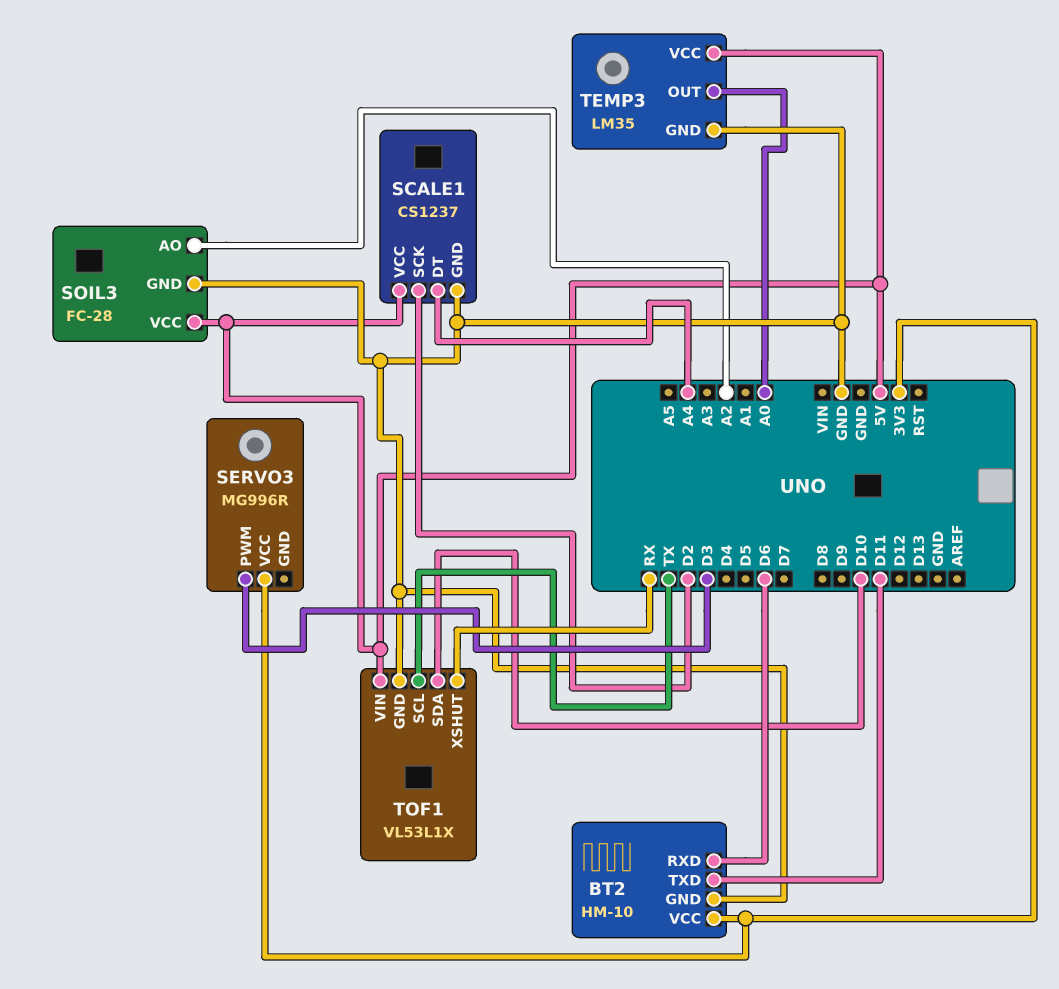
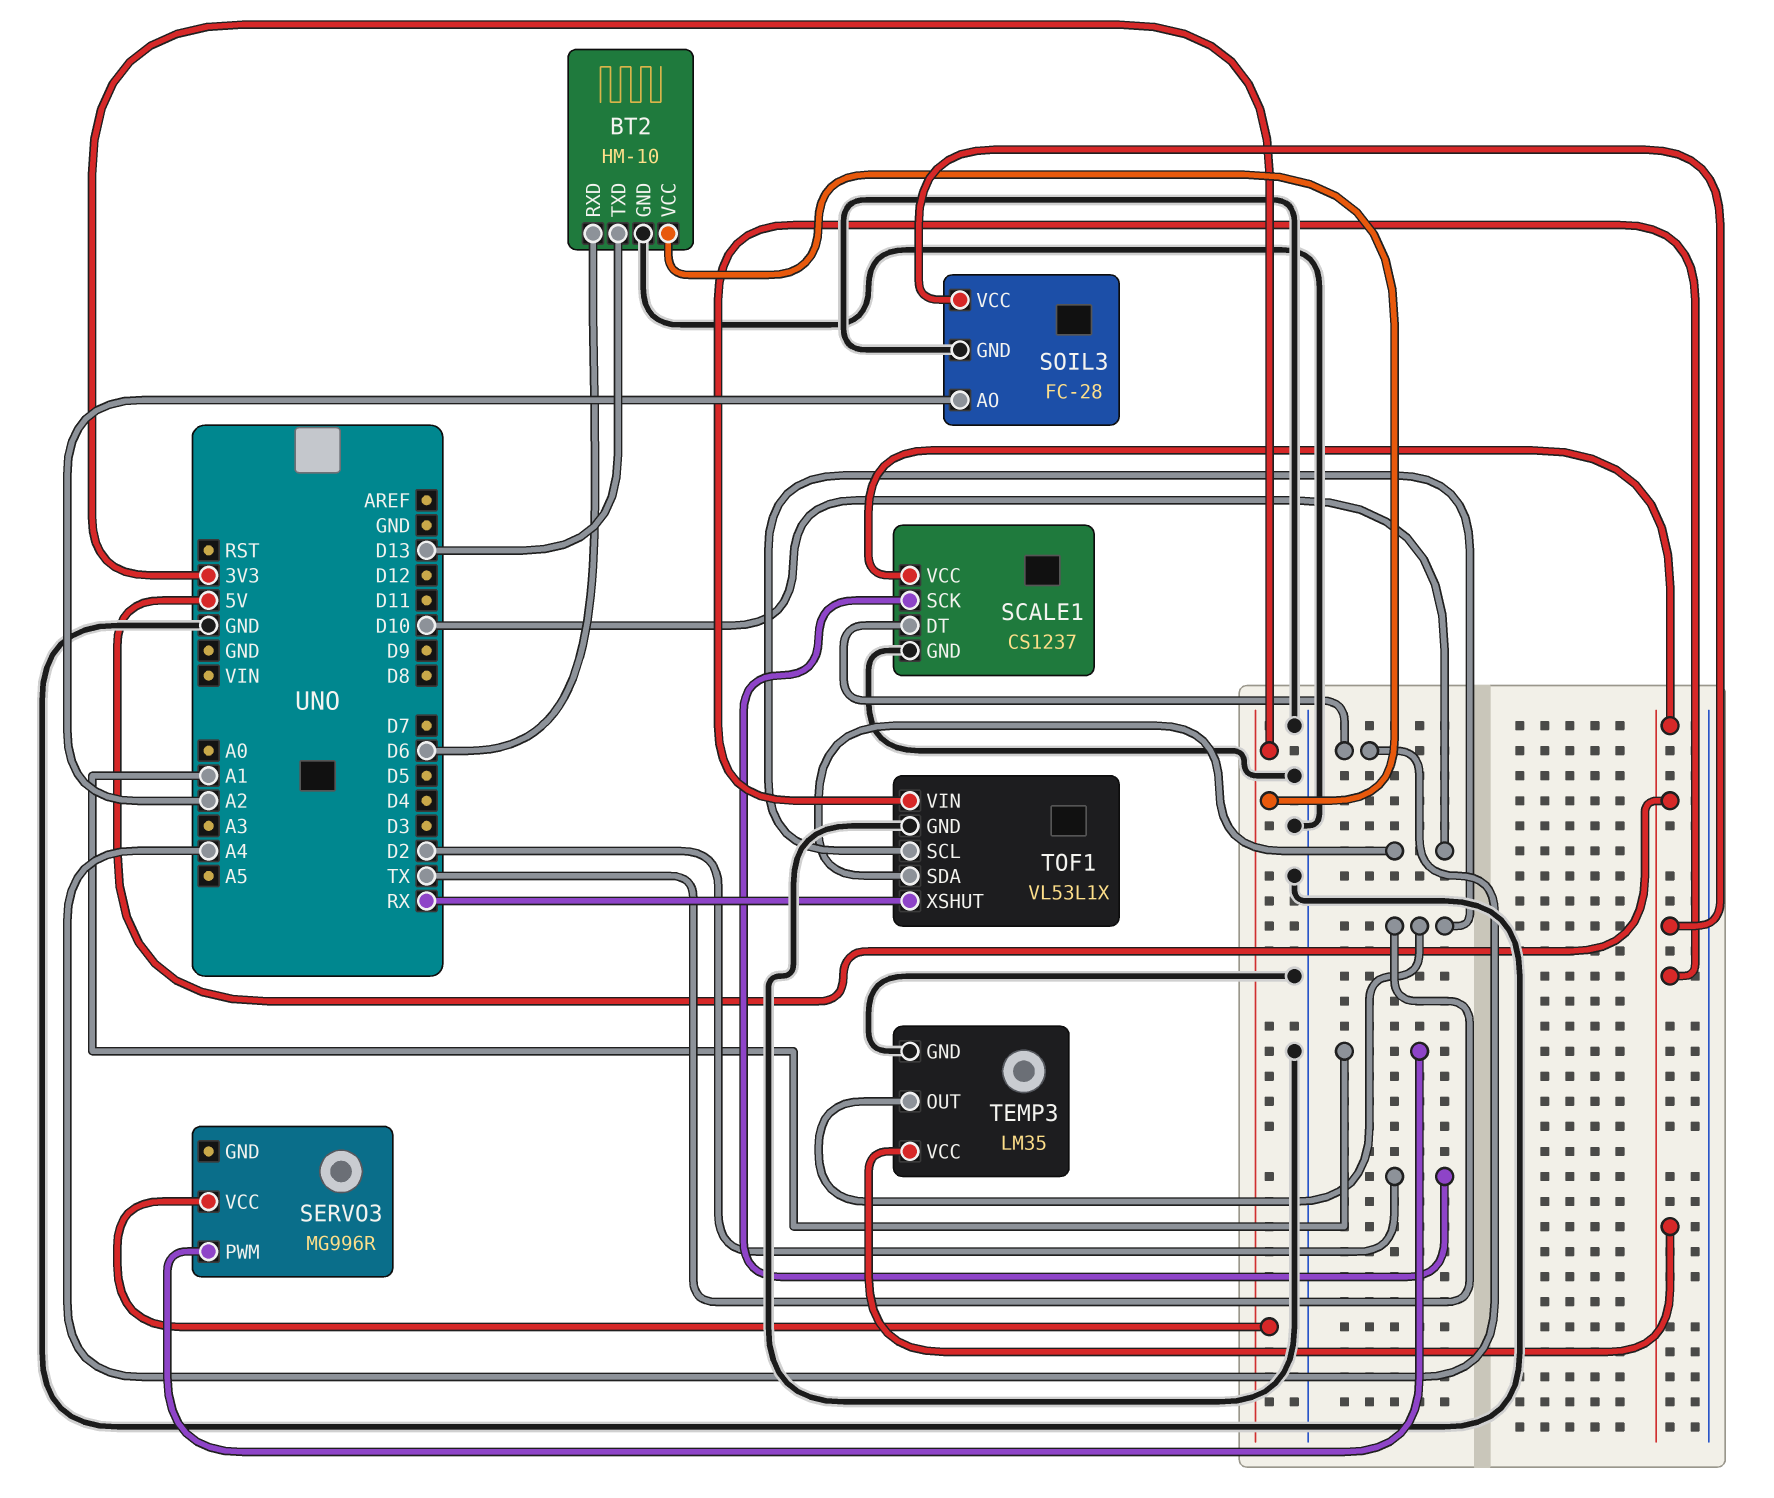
BT2 pin TXD: D11 -> D13
SERVO3 pin PWM: D3 -> A1
TEMP3 pin OUT: A0 -> TX

